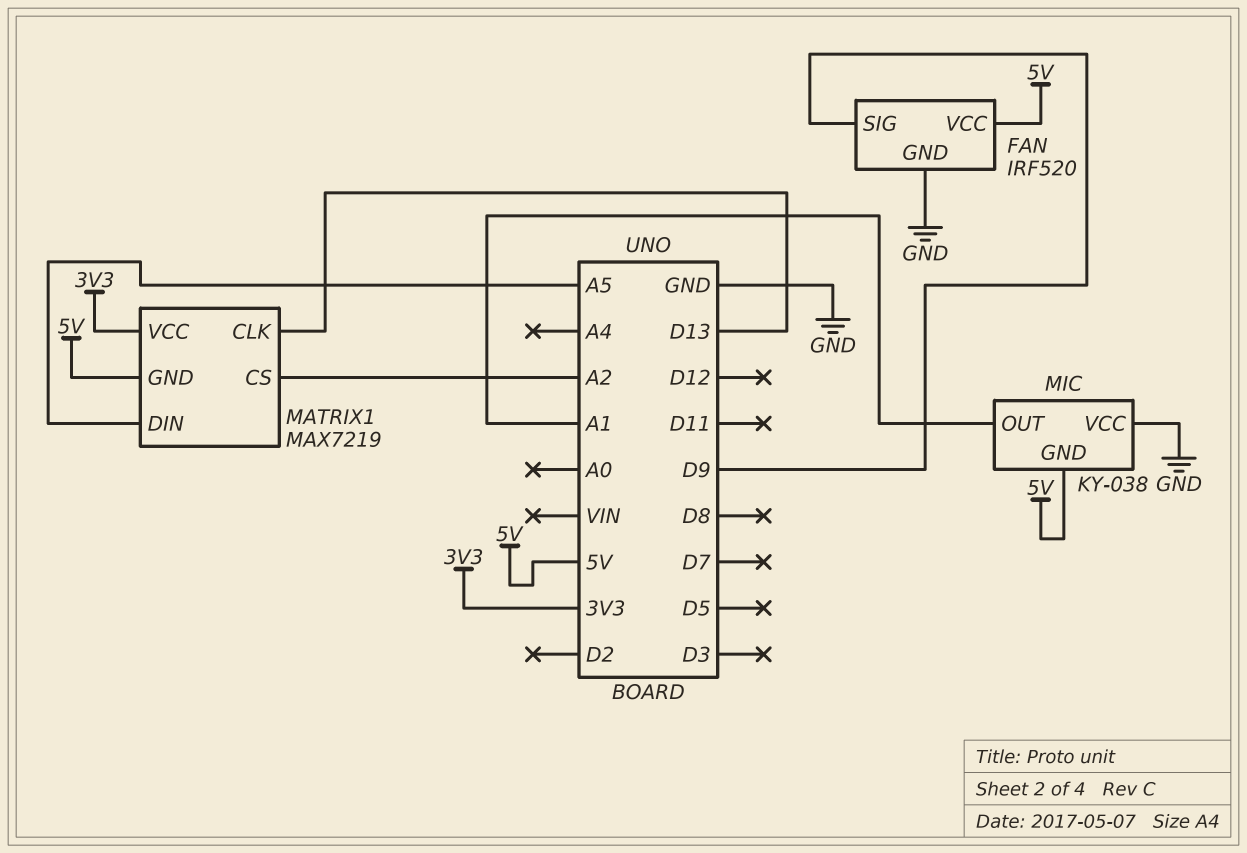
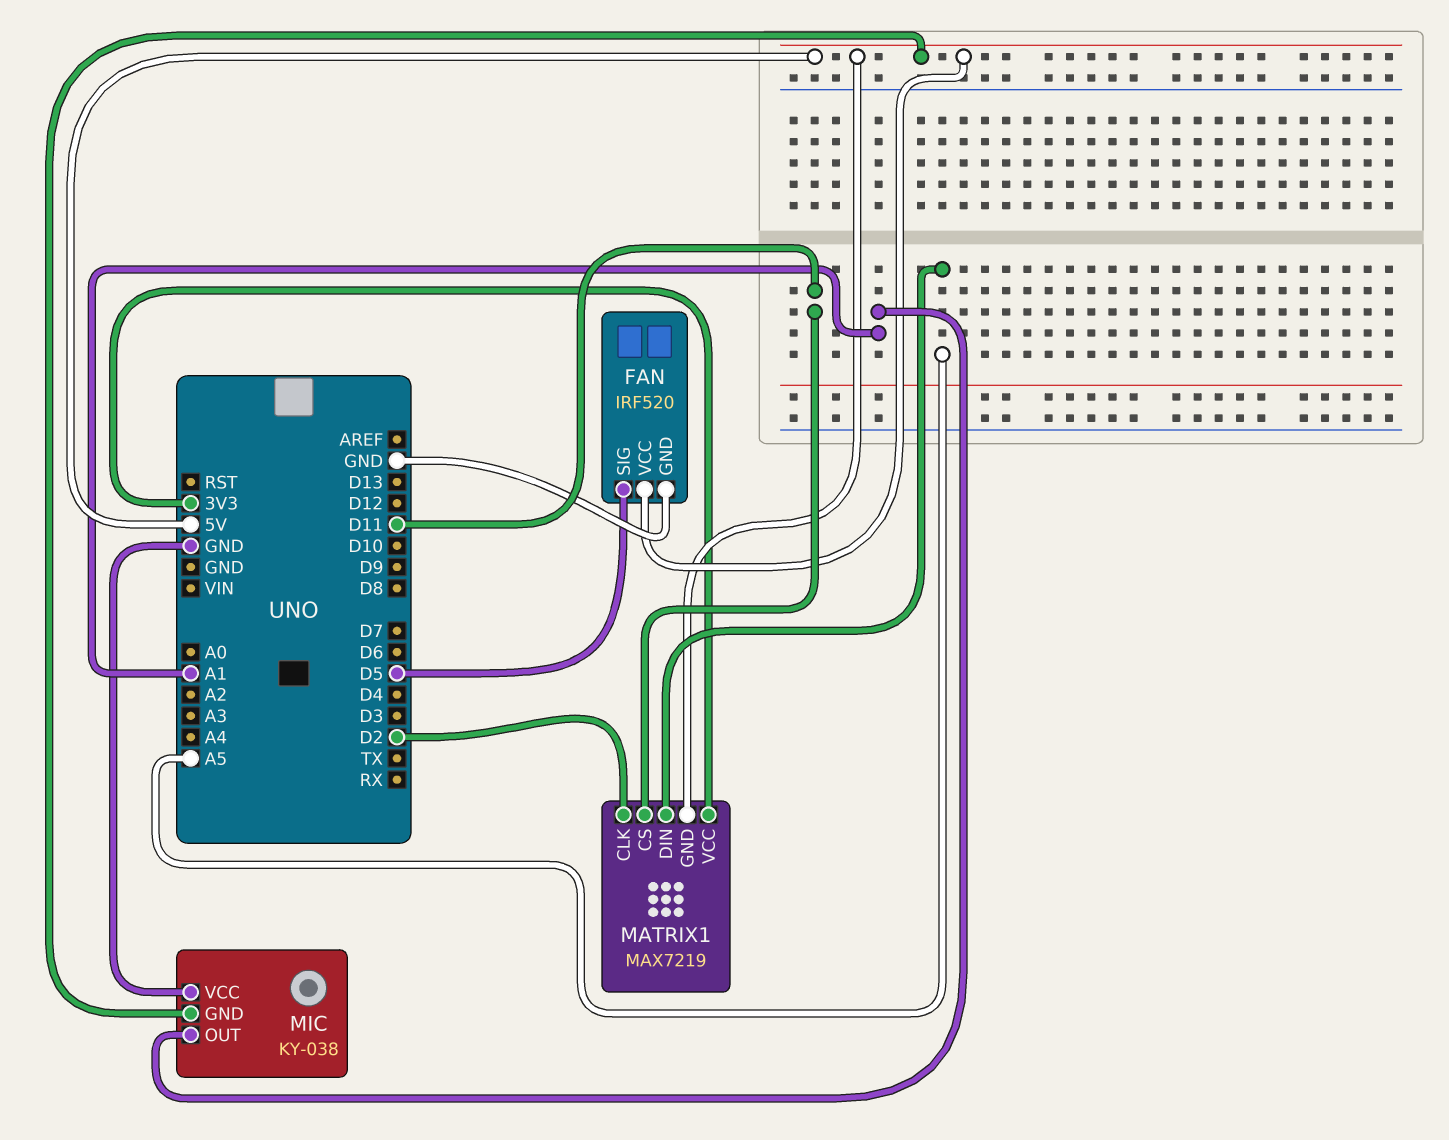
FAN pin SIG: D9 -> D5
MATRIX1 pin CLK: D13 -> D2
MATRIX1 pin CS: A2 -> D11

